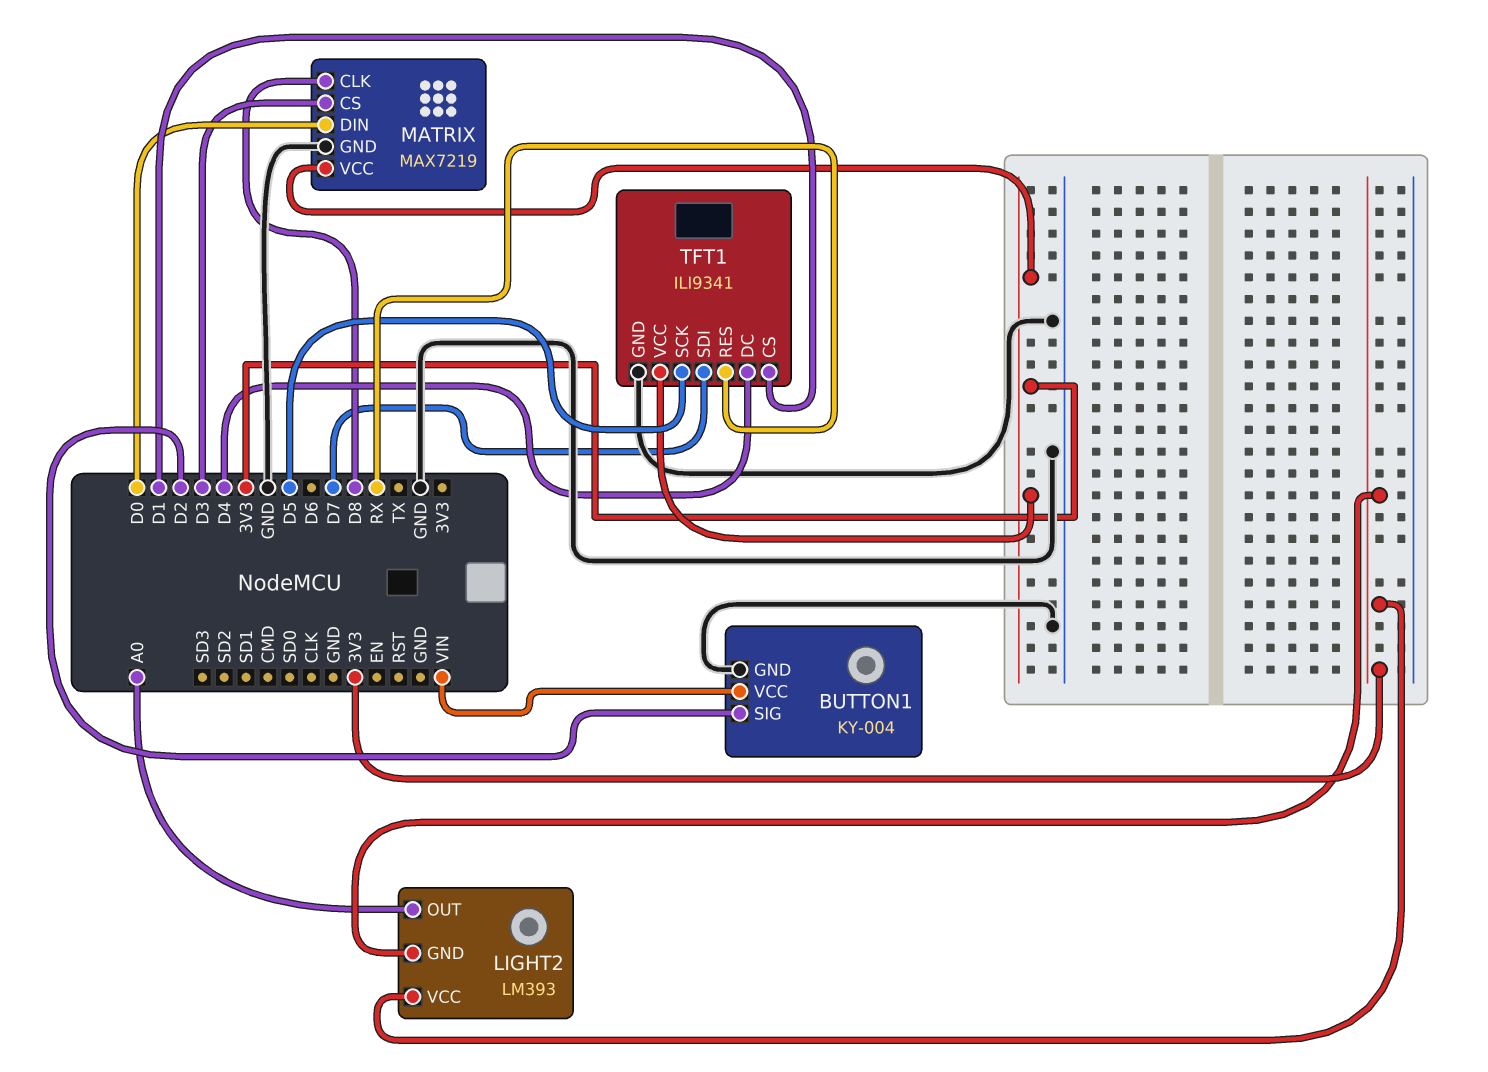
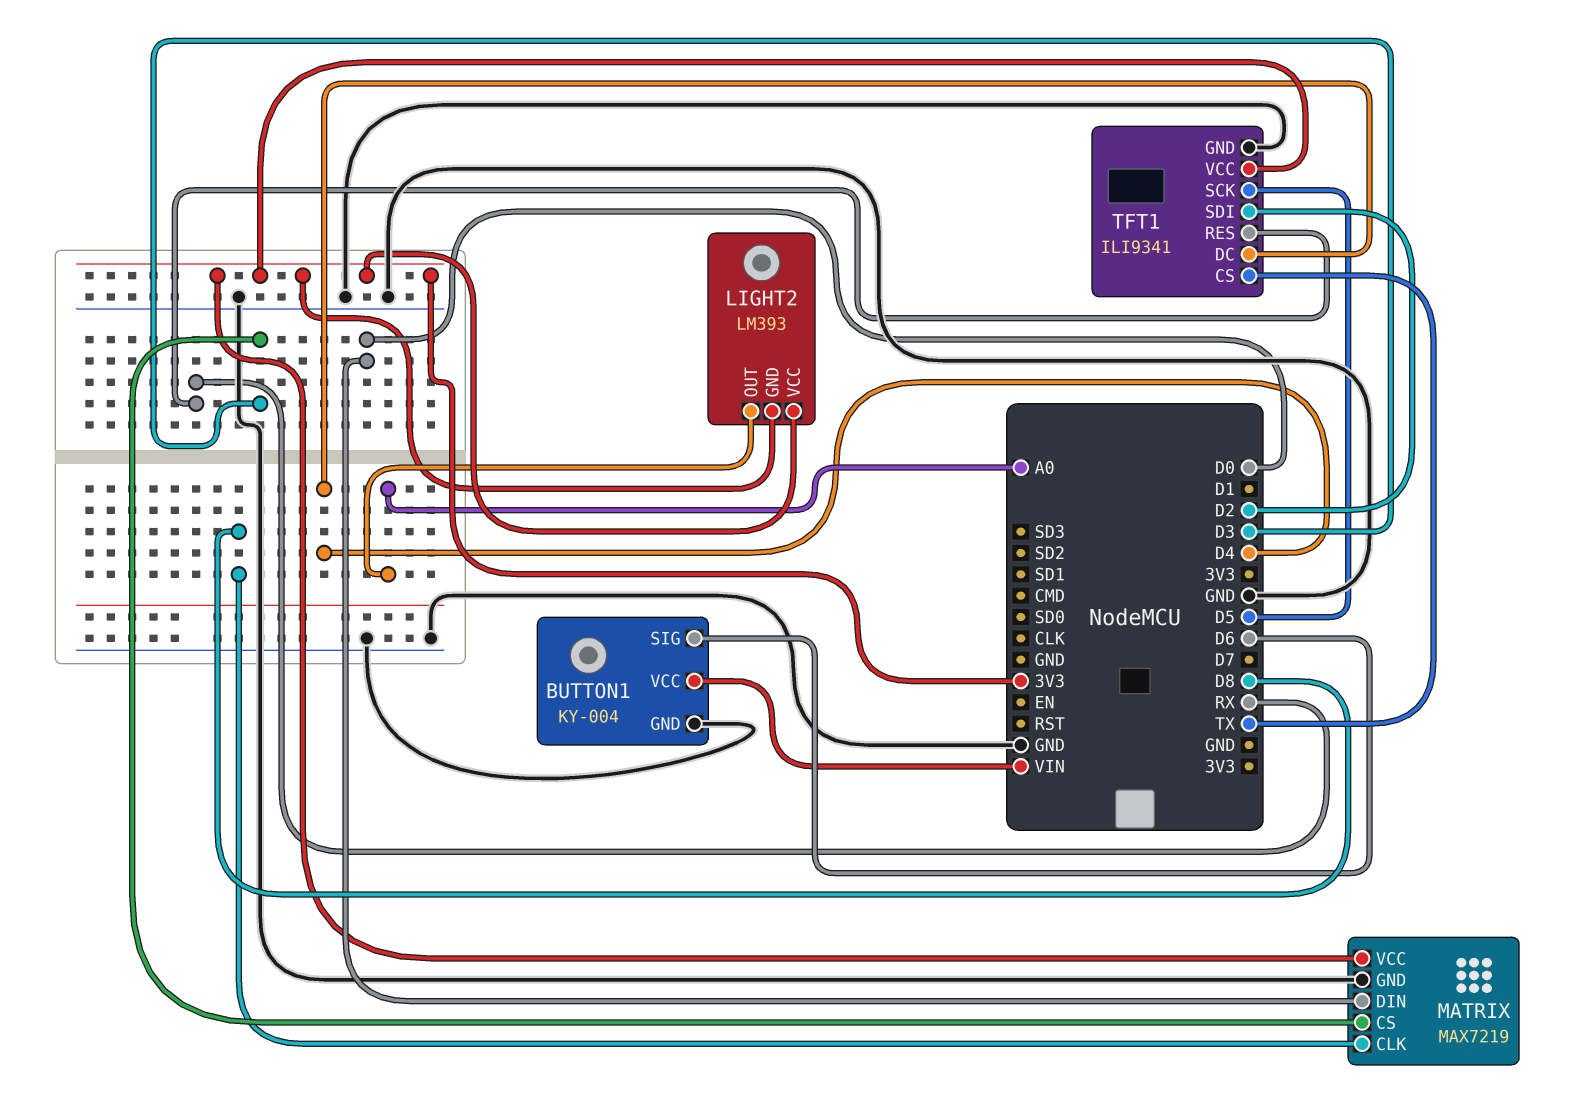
BUTTON1 pin SIG: D2 -> D6
TFT1 pin CS: D1 -> TX
TFT1 pin SDI: D7 -> D2

